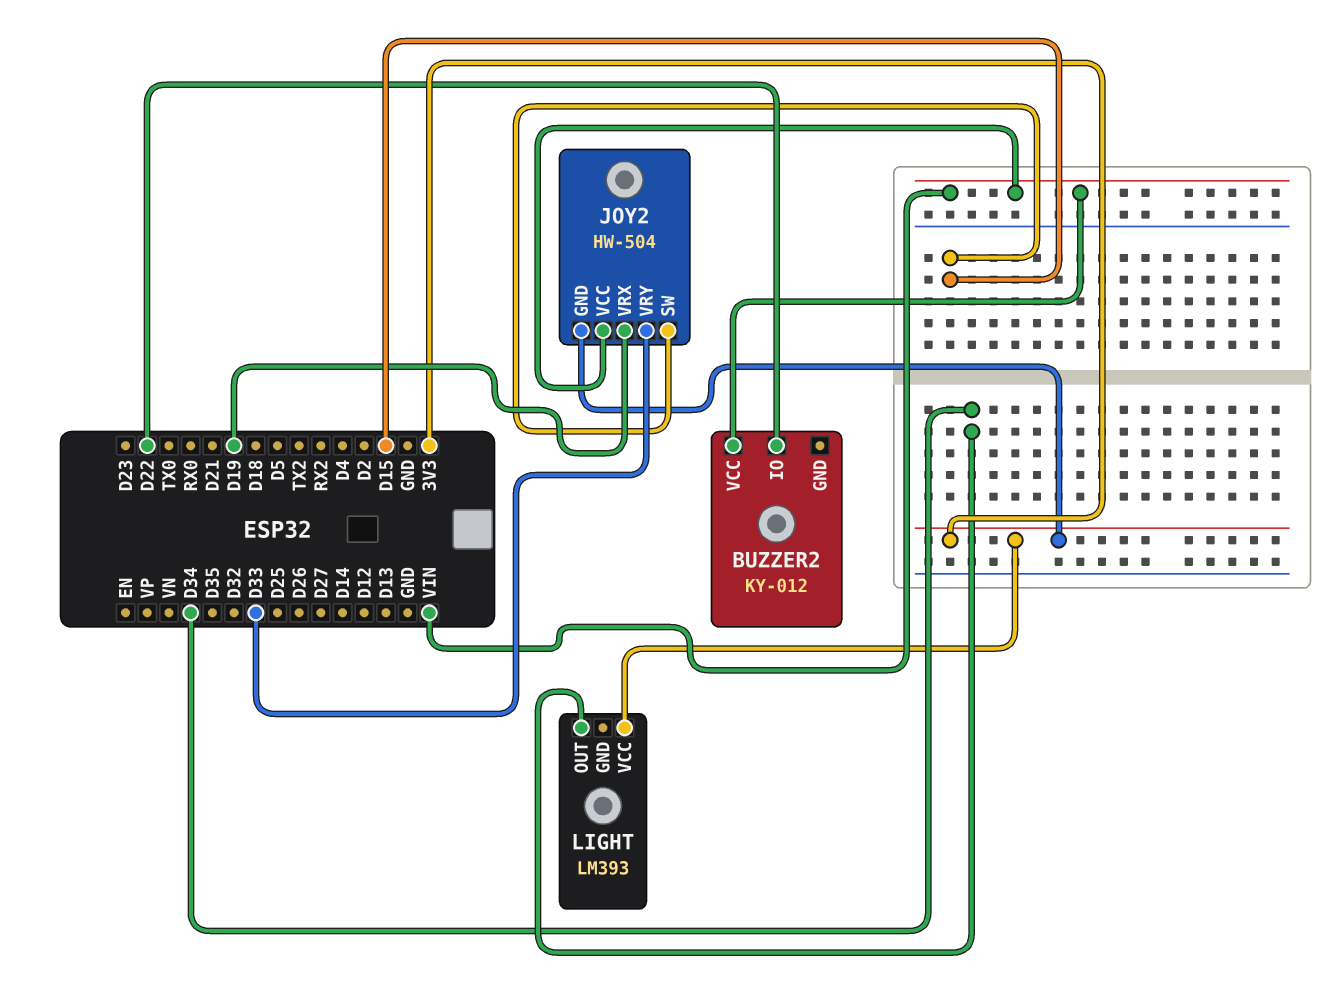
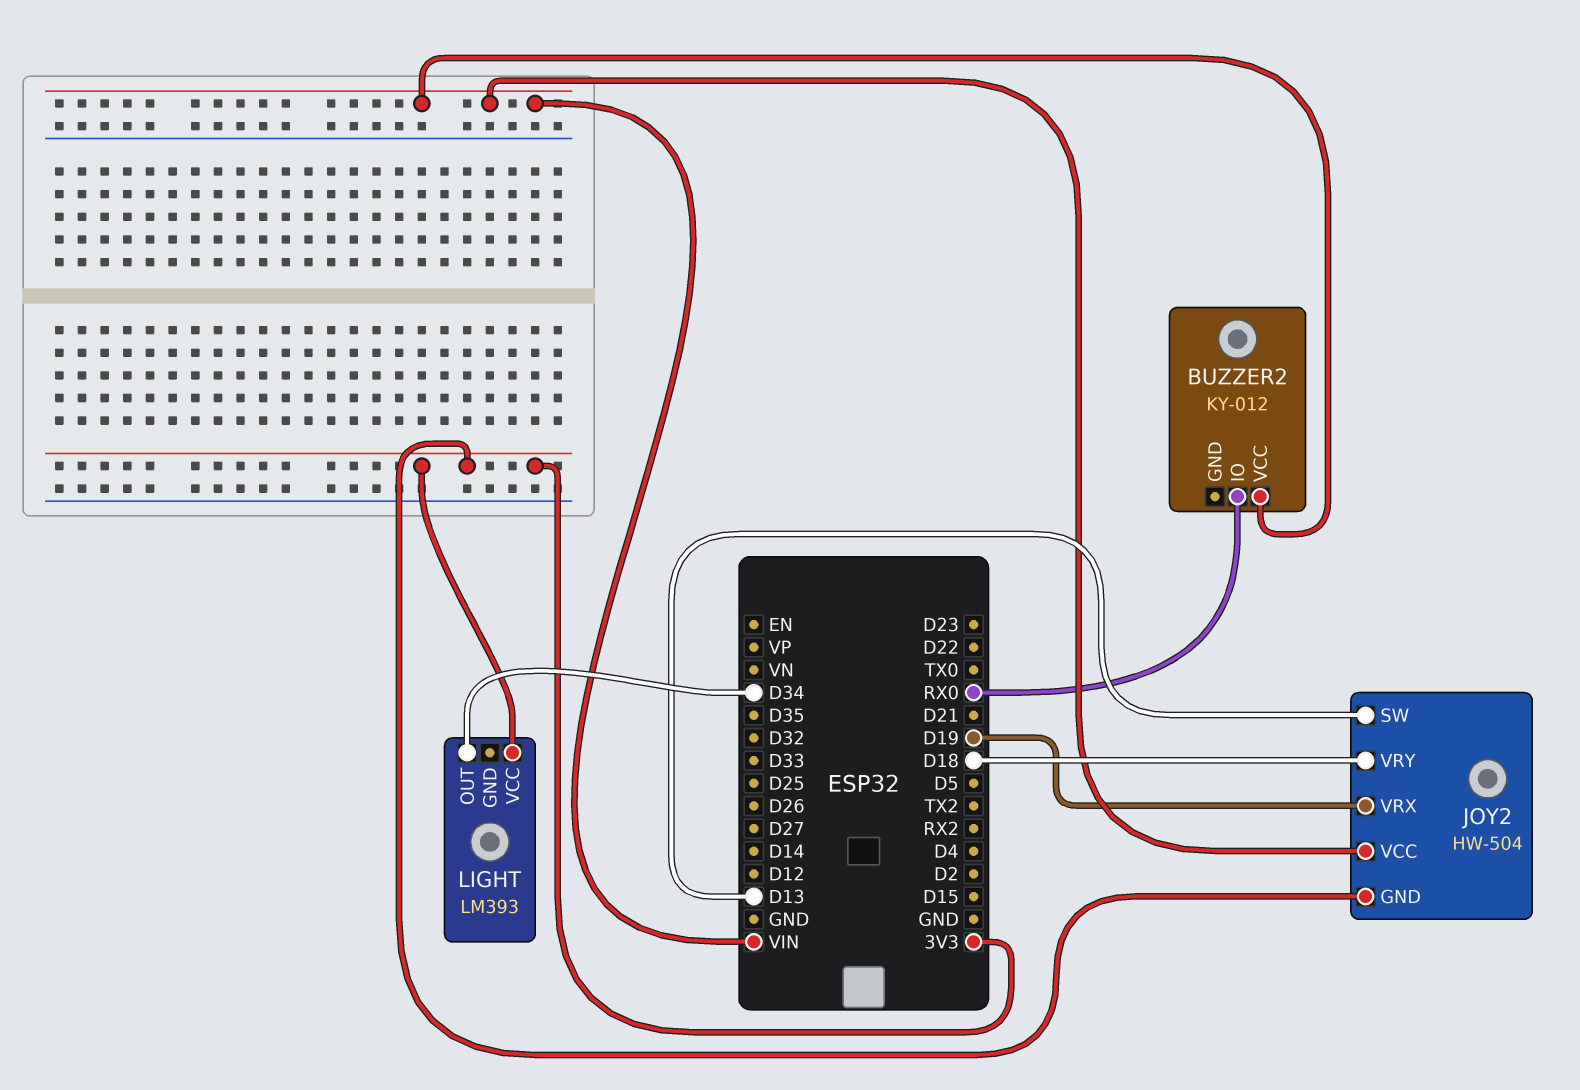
BUZZER2 pin IO: D22 -> RX0
JOY2 pin SW: D15 -> D13
JOY2 pin VRY: D33 -> D18

